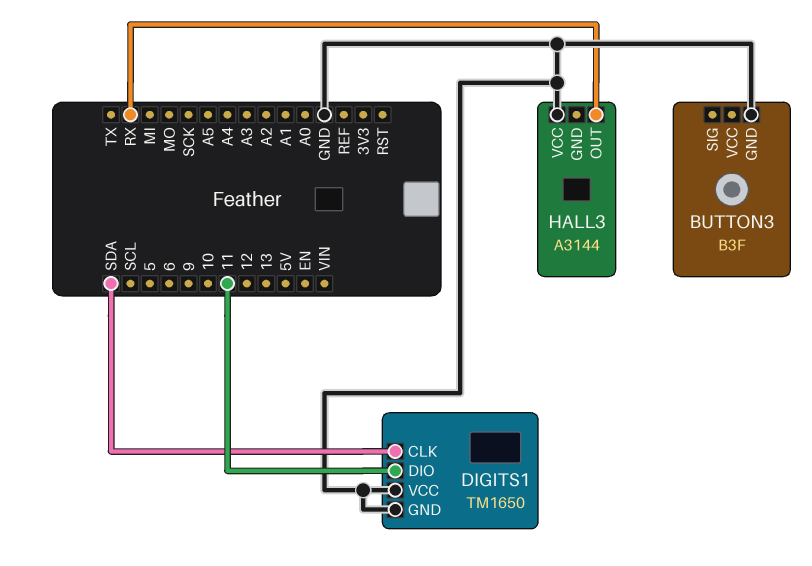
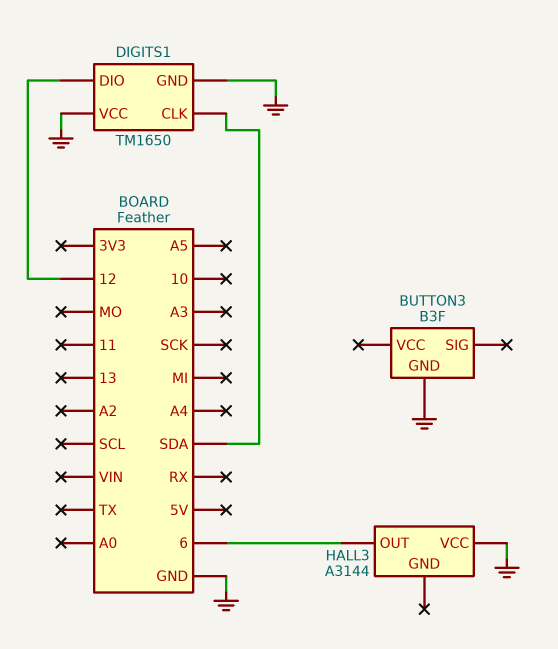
DIGITS1 pin DIO: 11 -> 12
HALL3 pin OUT: RX -> 6

